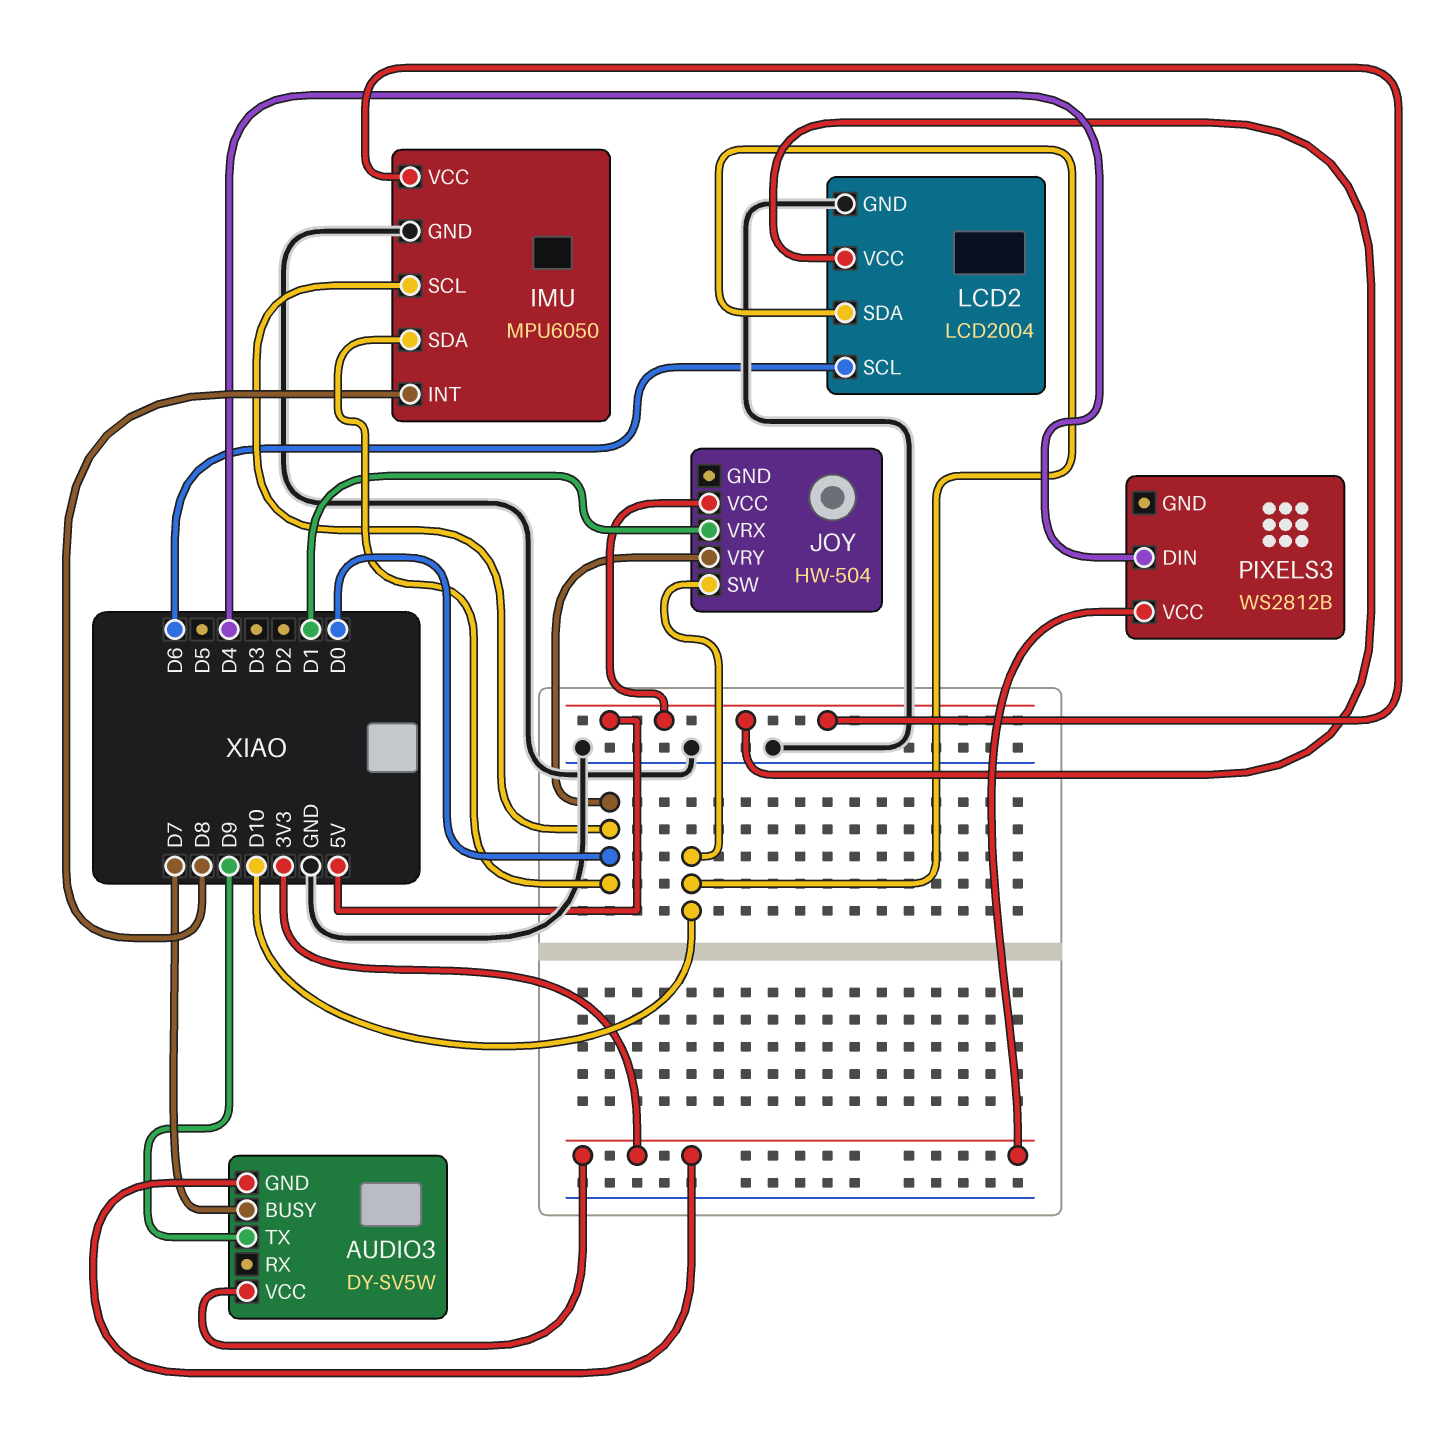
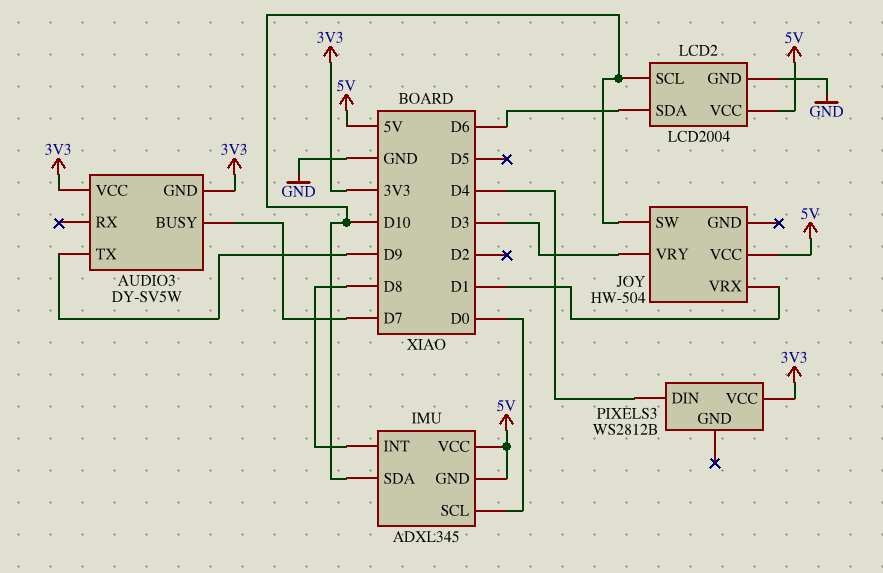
IMU: MPU6050 -> ADXL345
IMU pin GND: GND -> 5V
IMU pin SDA: D0 -> D10
JOY pin VRY: D0 -> D3
LCD2 pin SCL: D6 -> D10
LCD2 pin SDA: D10 -> D6

